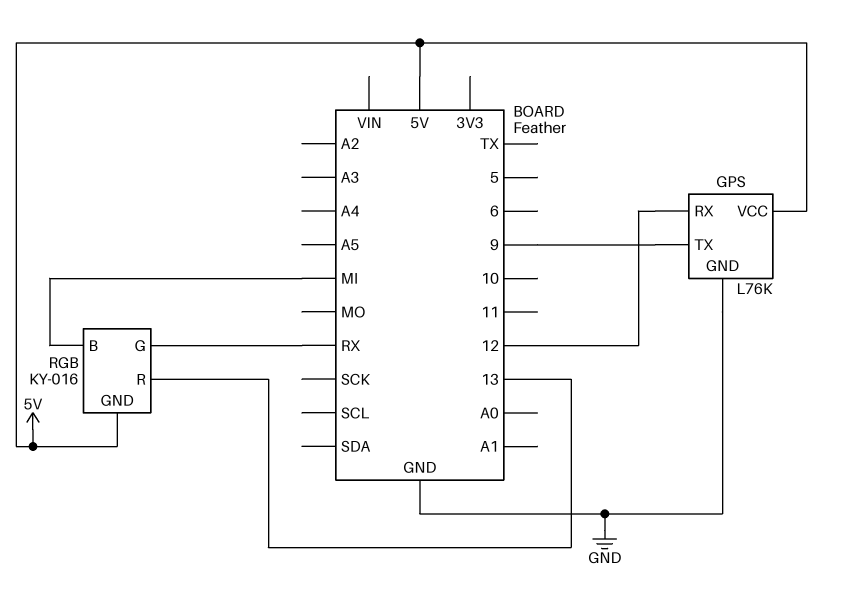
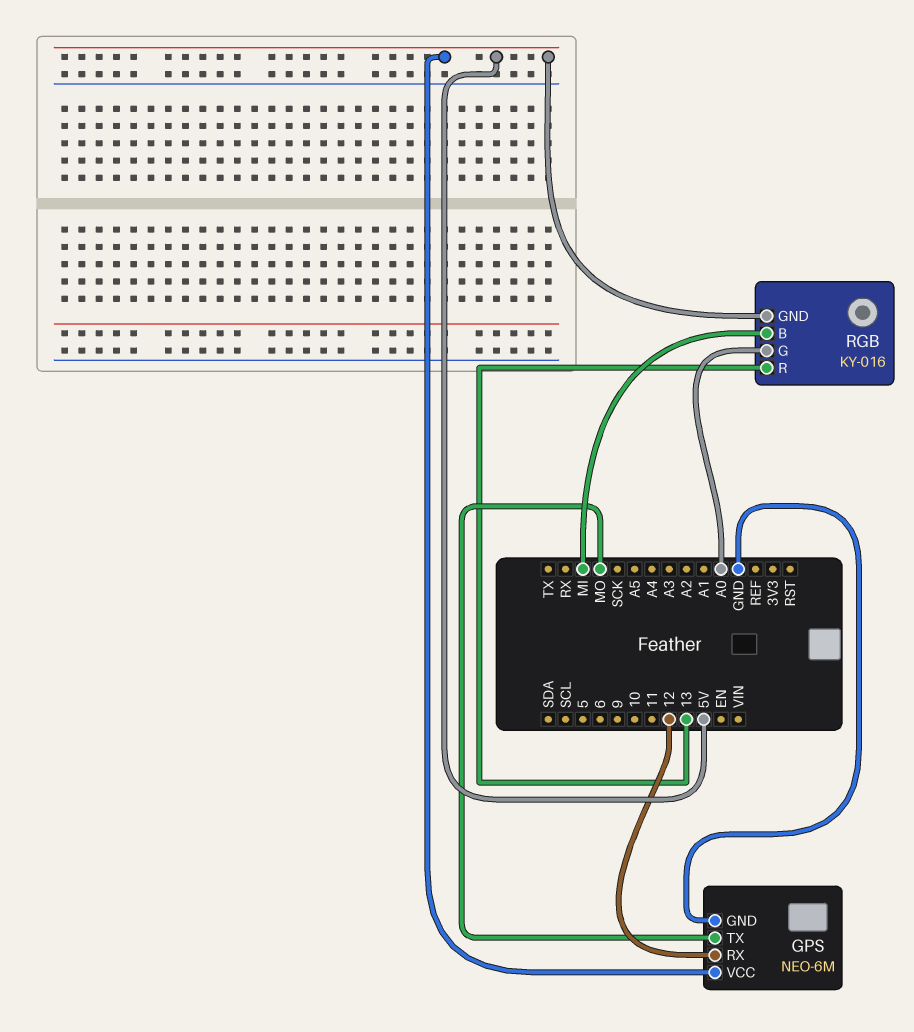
GPS: L76K -> NEO-6M
GPS pin TX: 9 -> MO
RGB pin G: RX -> A0

